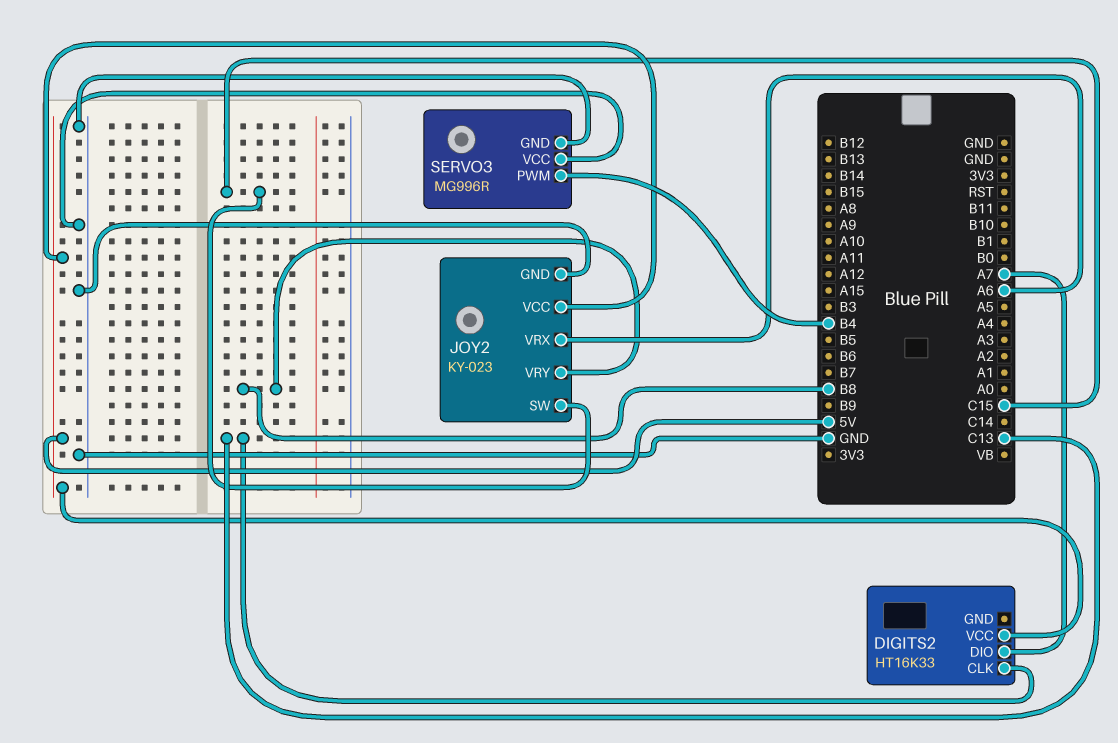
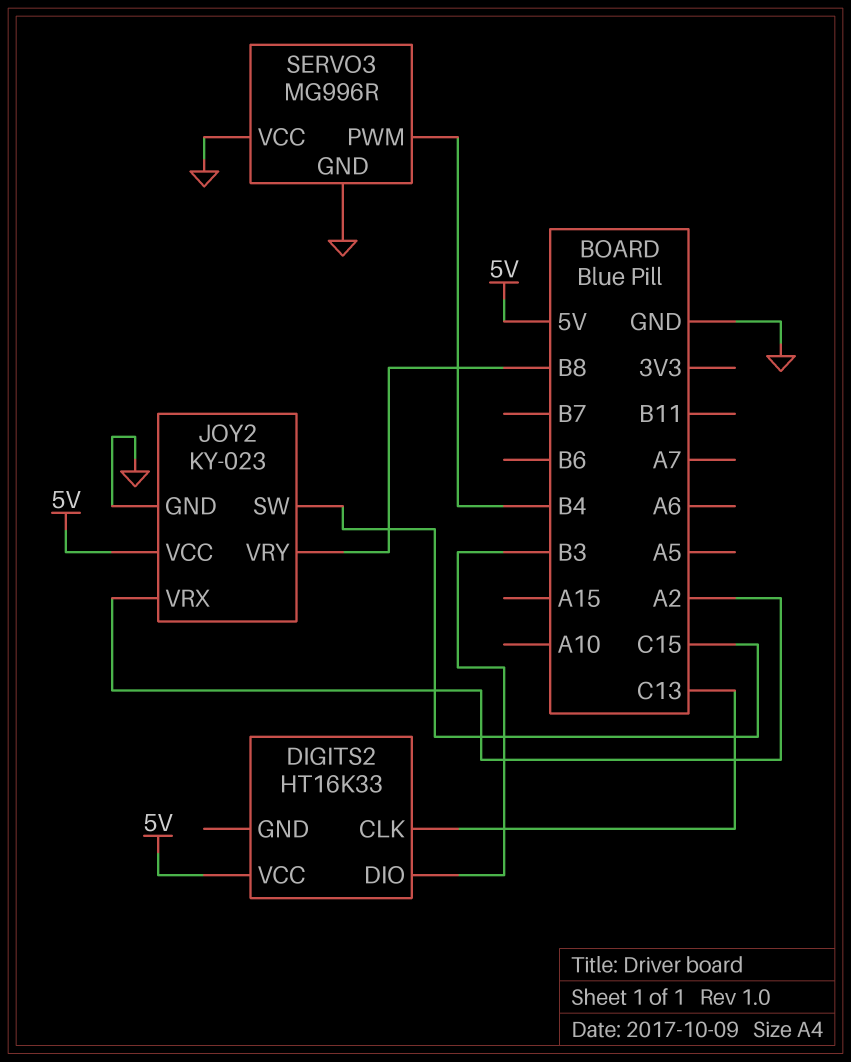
DIGITS2 pin DIO: A7 -> B3
JOY2 pin VRX: A6 -> A2

